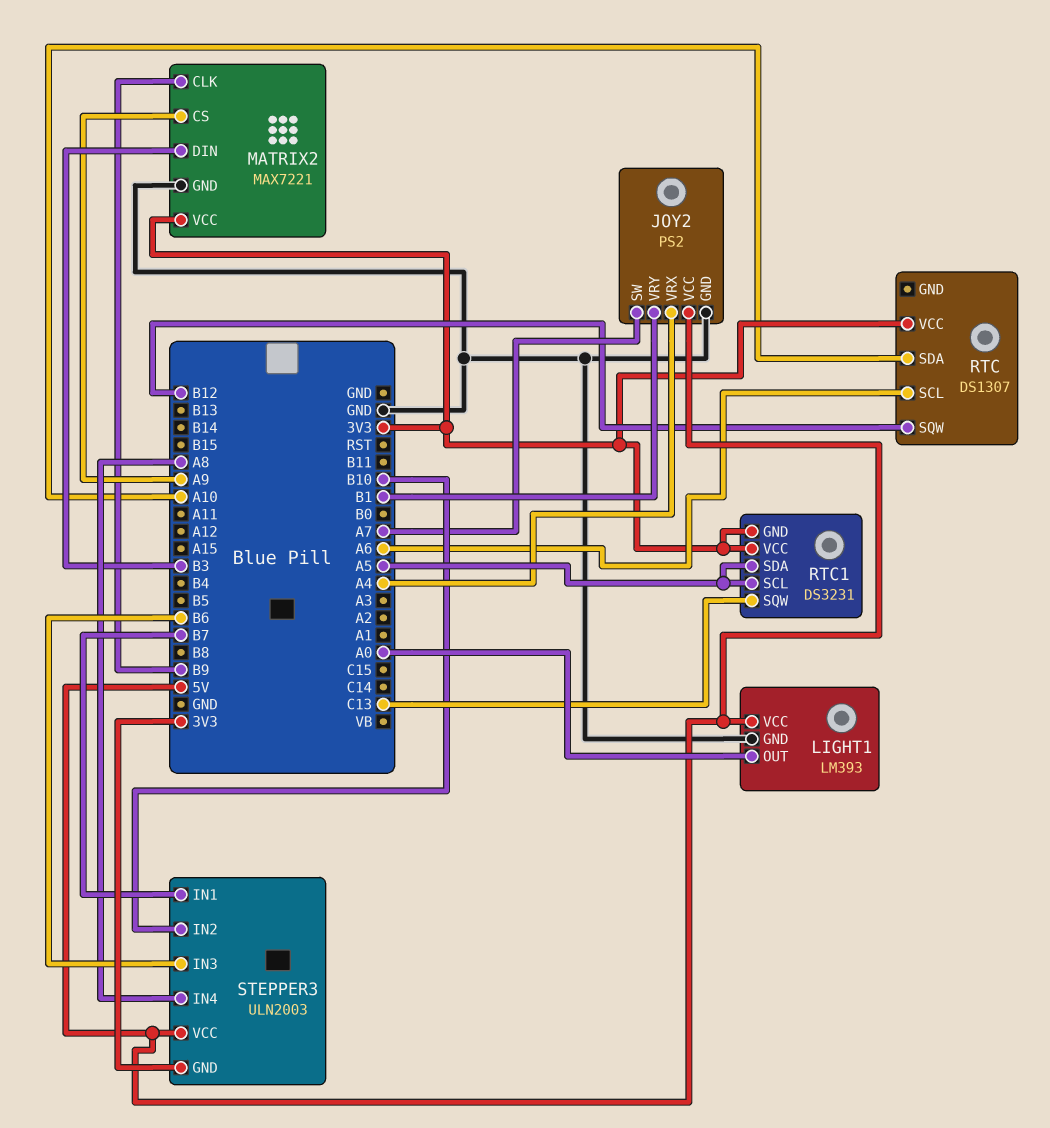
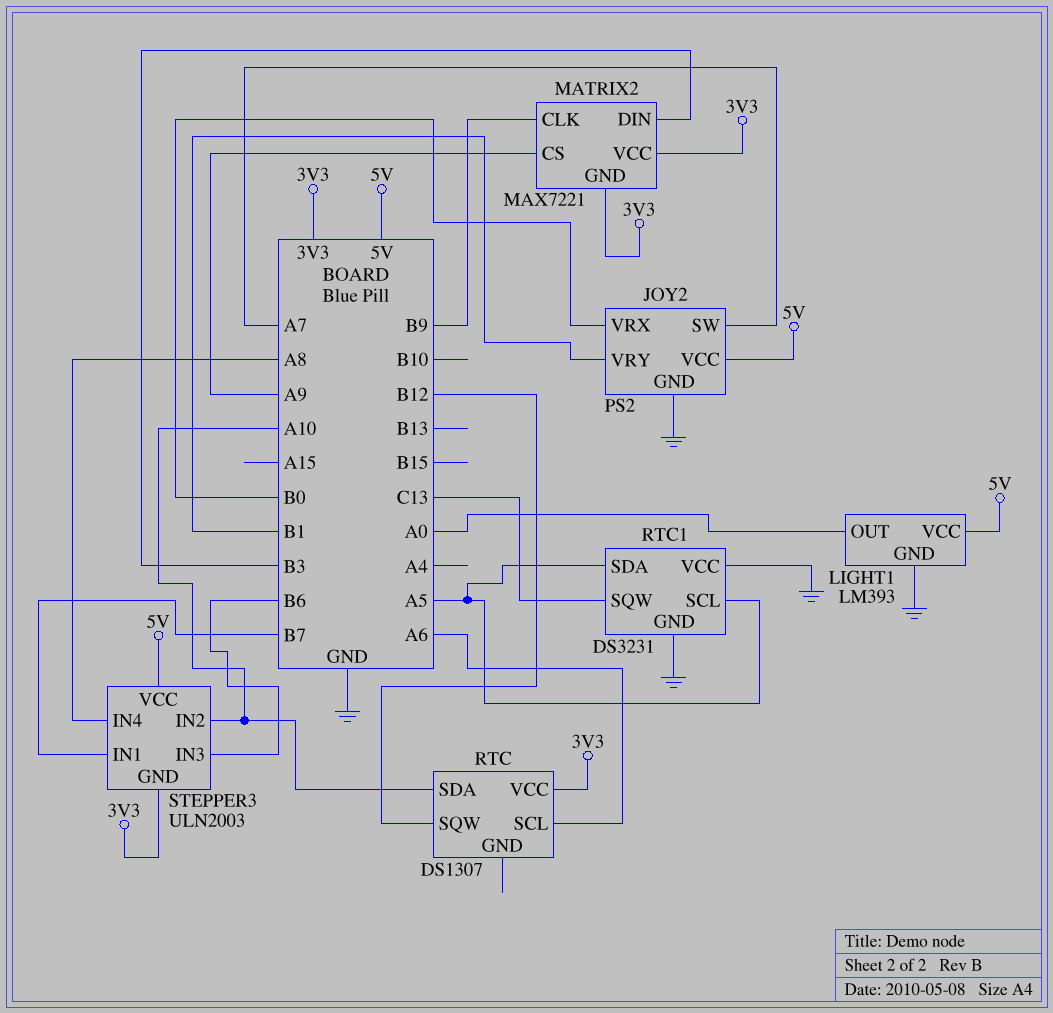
JOY2 pin VRX: A4 -> B0
MATRIX2 pin GND: GND -> 3V3
RTC1 pin GND: 3V3 -> GND
RTC1 pin VCC: 3V3 -> GND
STEPPER3 pin IN2: B10 -> A10

